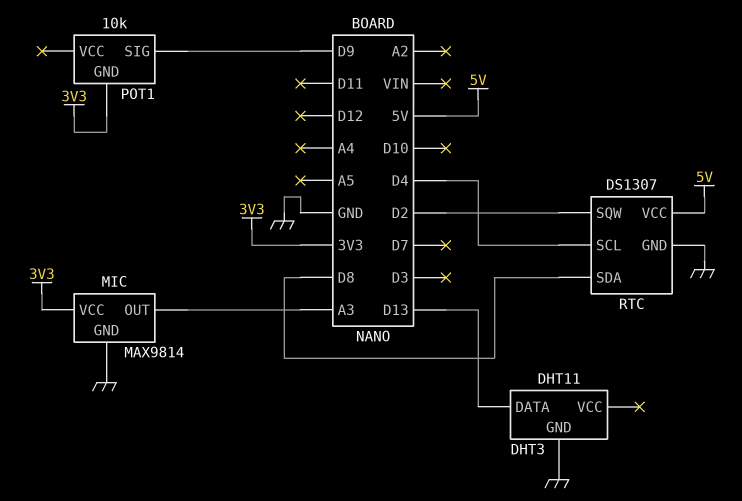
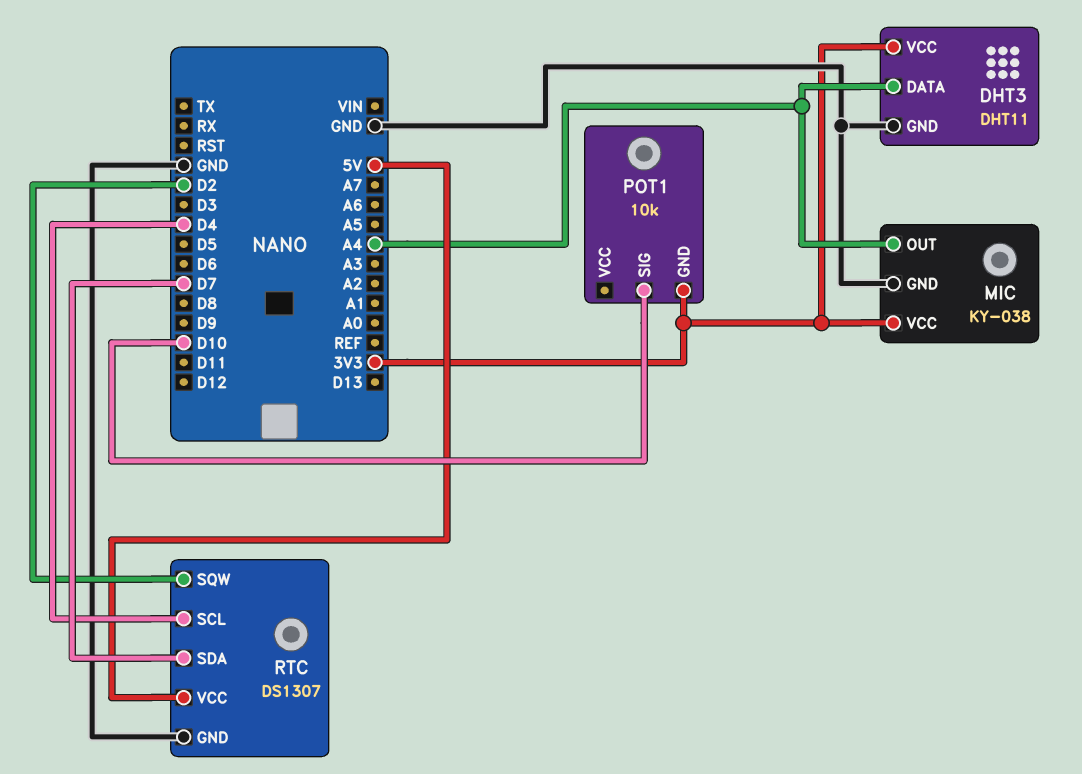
DHT3 pin DATA: D13 -> A4
DHT3 pin VCC: none -> 3V3
MIC: MAX9814 -> KY-038
MIC pin OUT: A3 -> A4
POT1 pin SIG: D9 -> D10
RTC pin SDA: D8 -> D7

